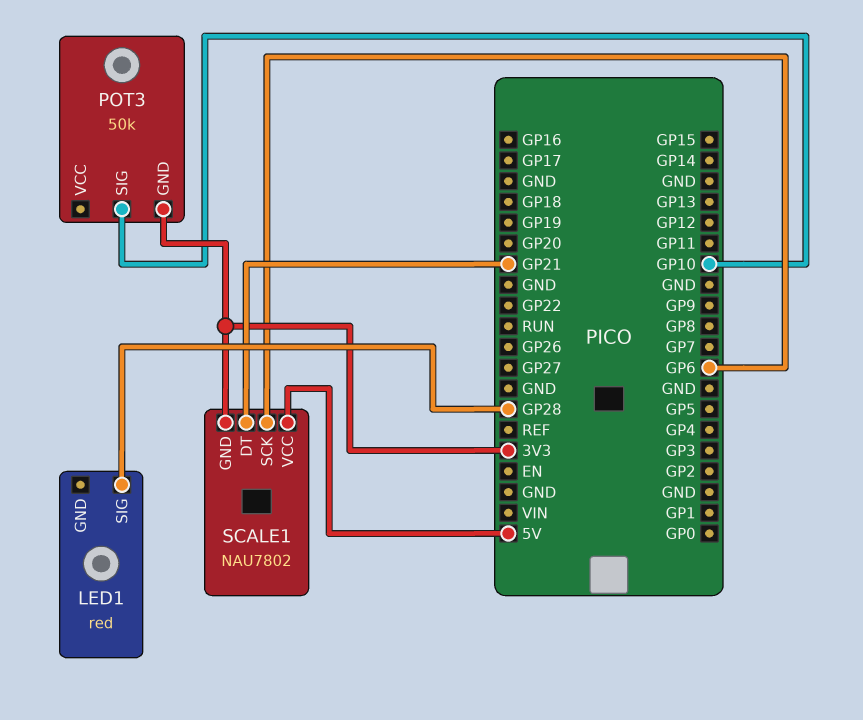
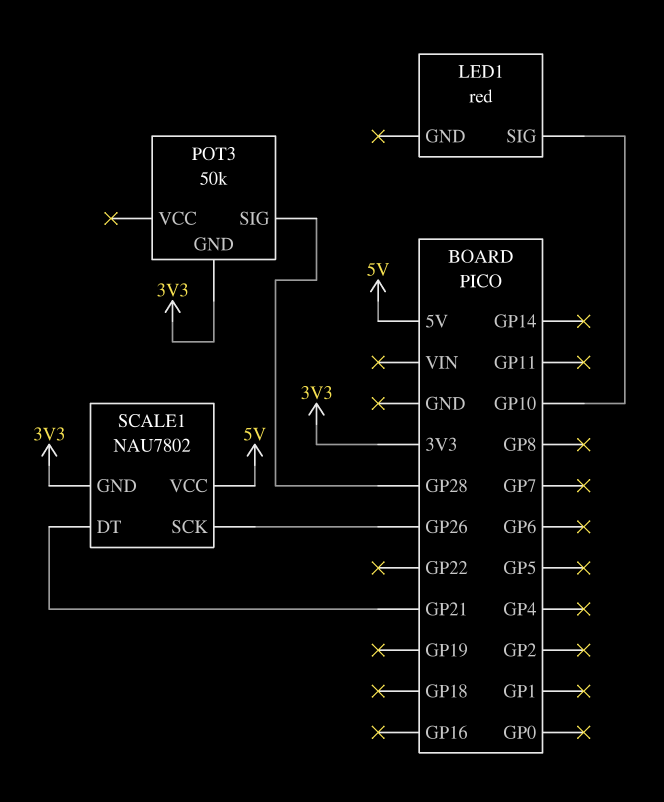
LED1 pin SIG: GP28 -> GP10
POT3 pin SIG: GP10 -> GP28
SCALE1 pin SCK: GP6 -> GP26

